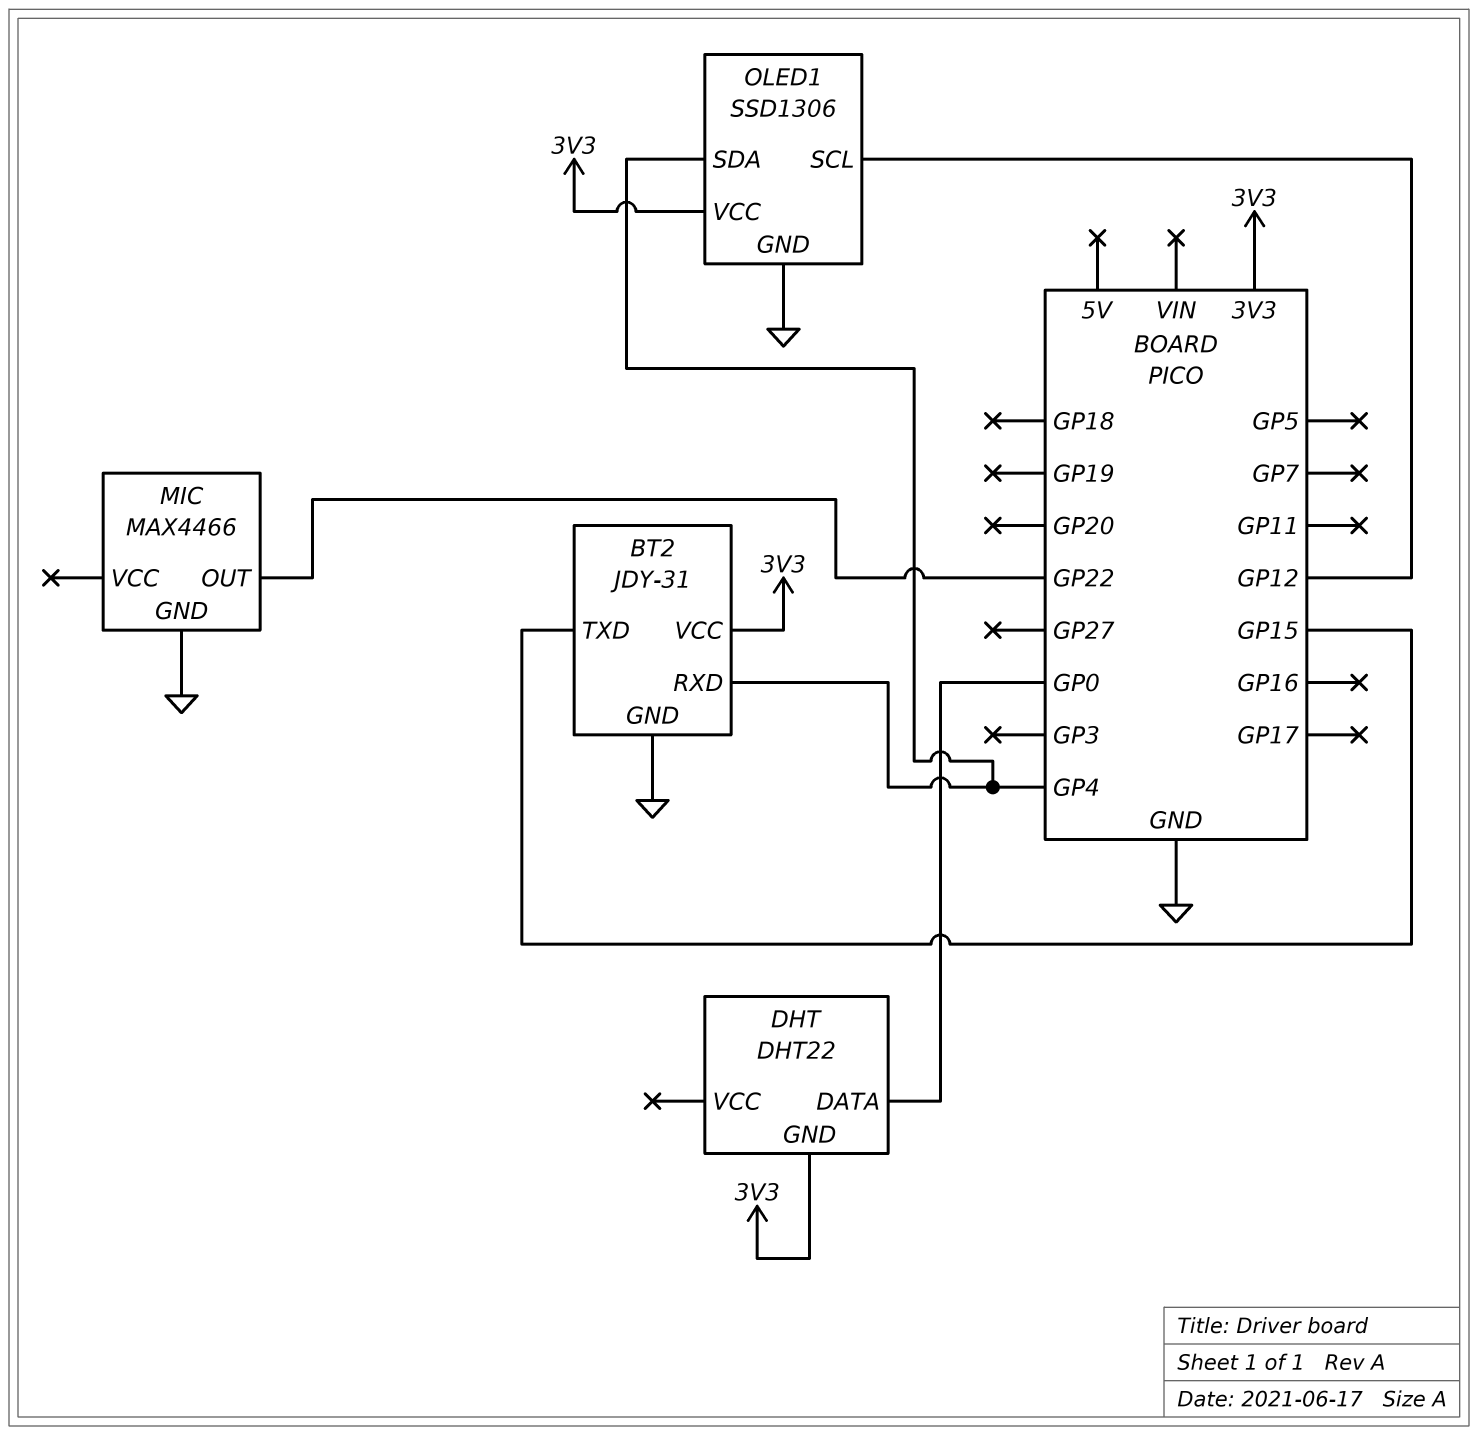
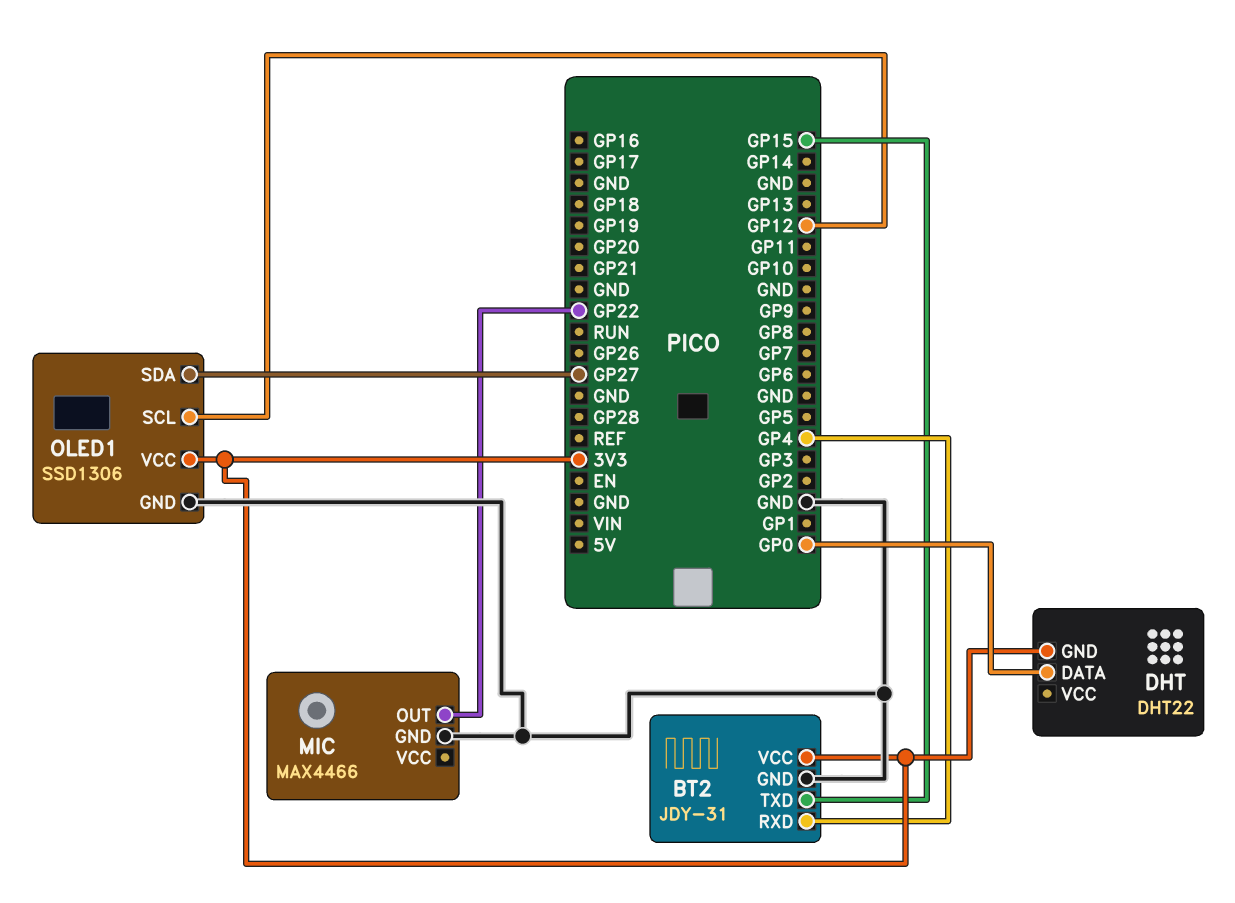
OLED1 pin SDA: GP4 -> GP27

